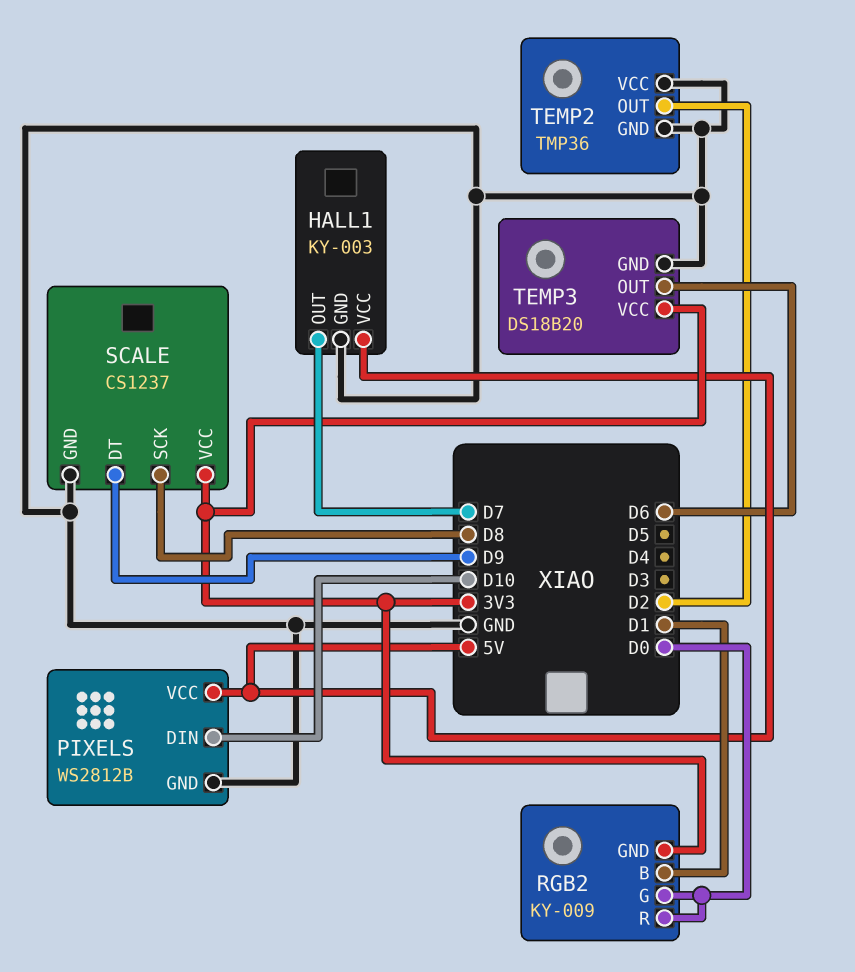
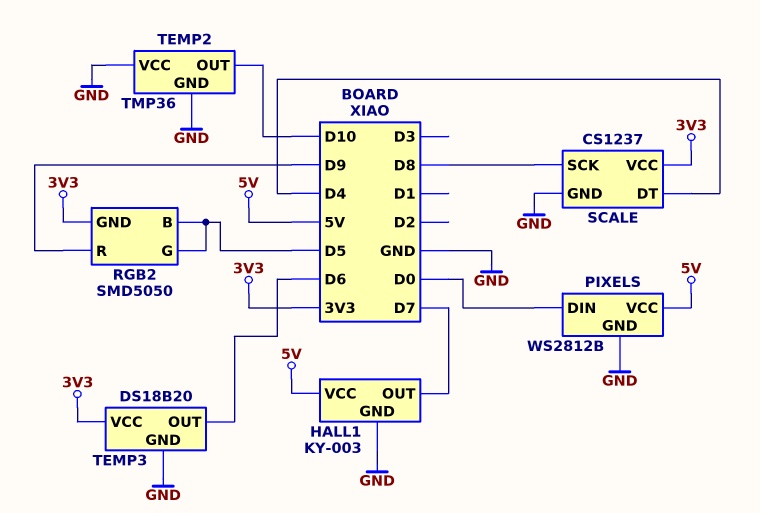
PIXELS pin DIN: D10 -> D0
RGB2: KY-009 -> SMD5050
RGB2 pin B: D1 -> D5
RGB2 pin G: D0 -> D5
RGB2 pin R: D0 -> D9
SCALE pin DT: D9 -> D4
TEMP2 pin OUT: D2 -> D10

